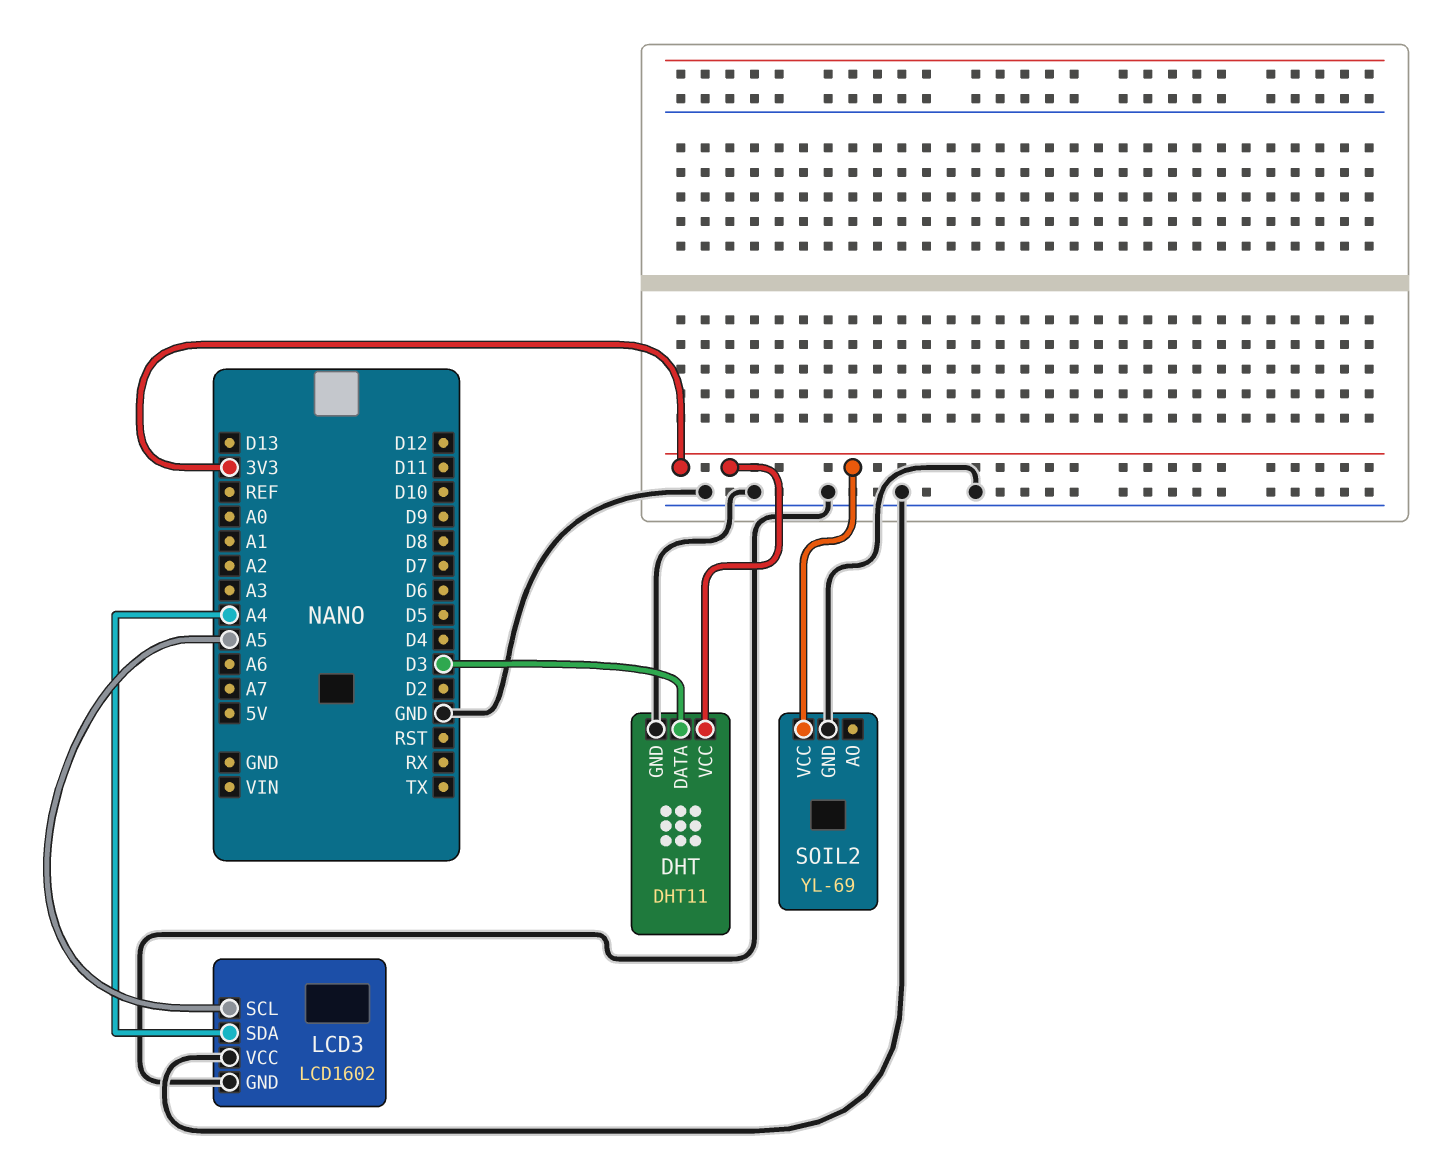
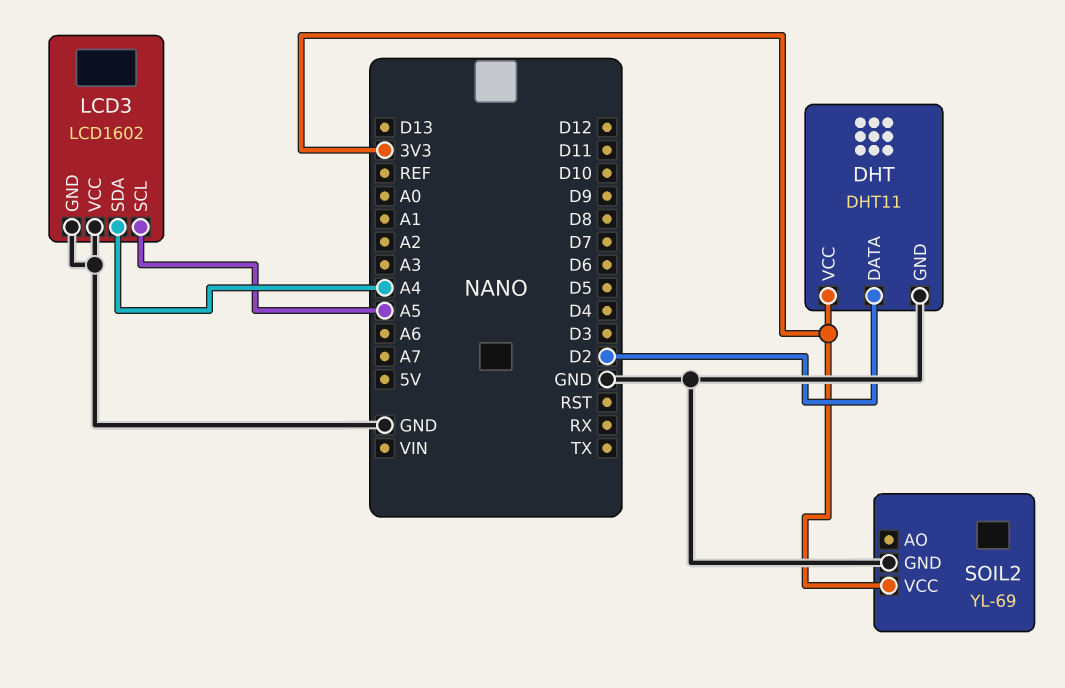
DHT pin DATA: D3 -> D2

